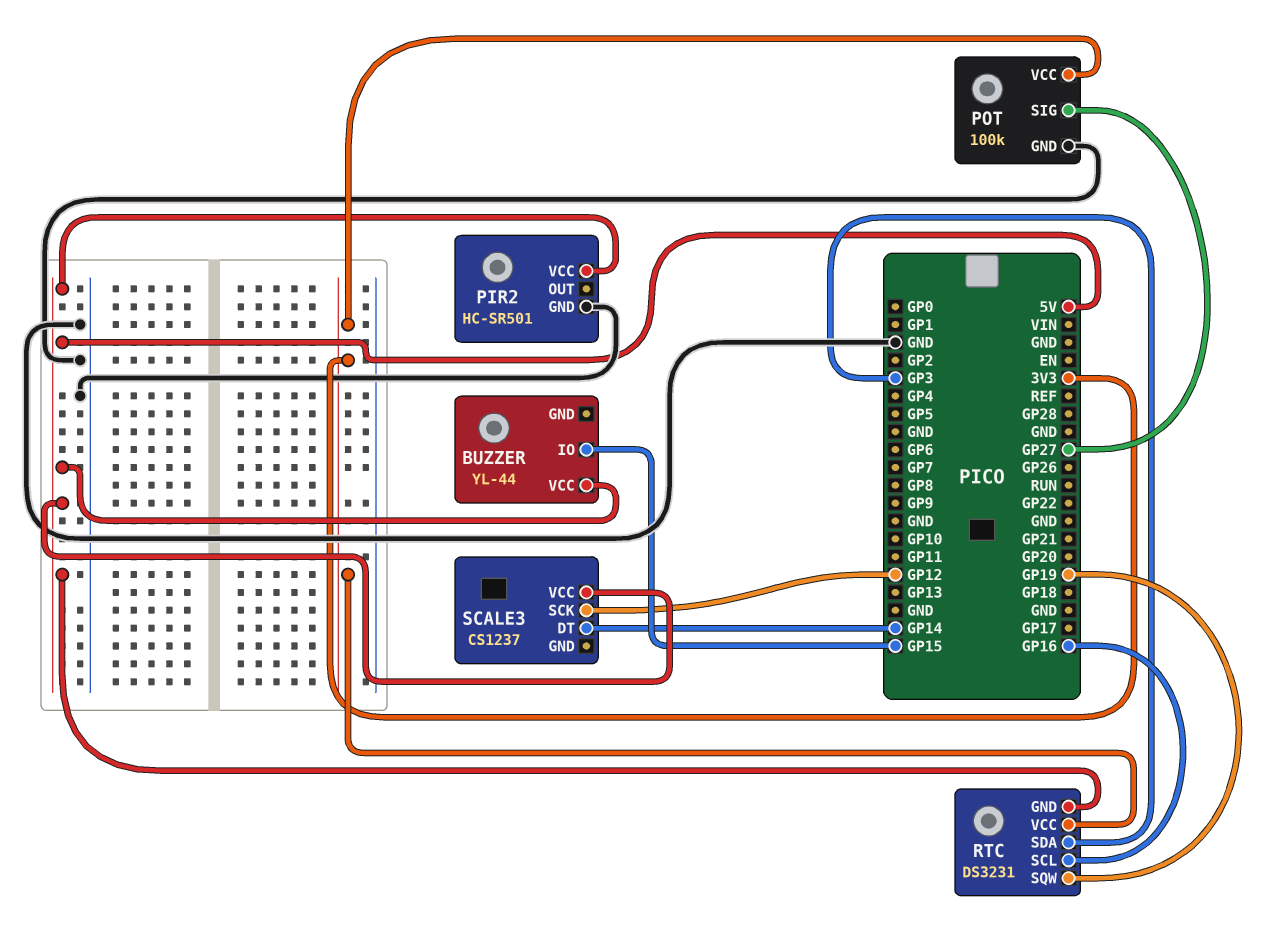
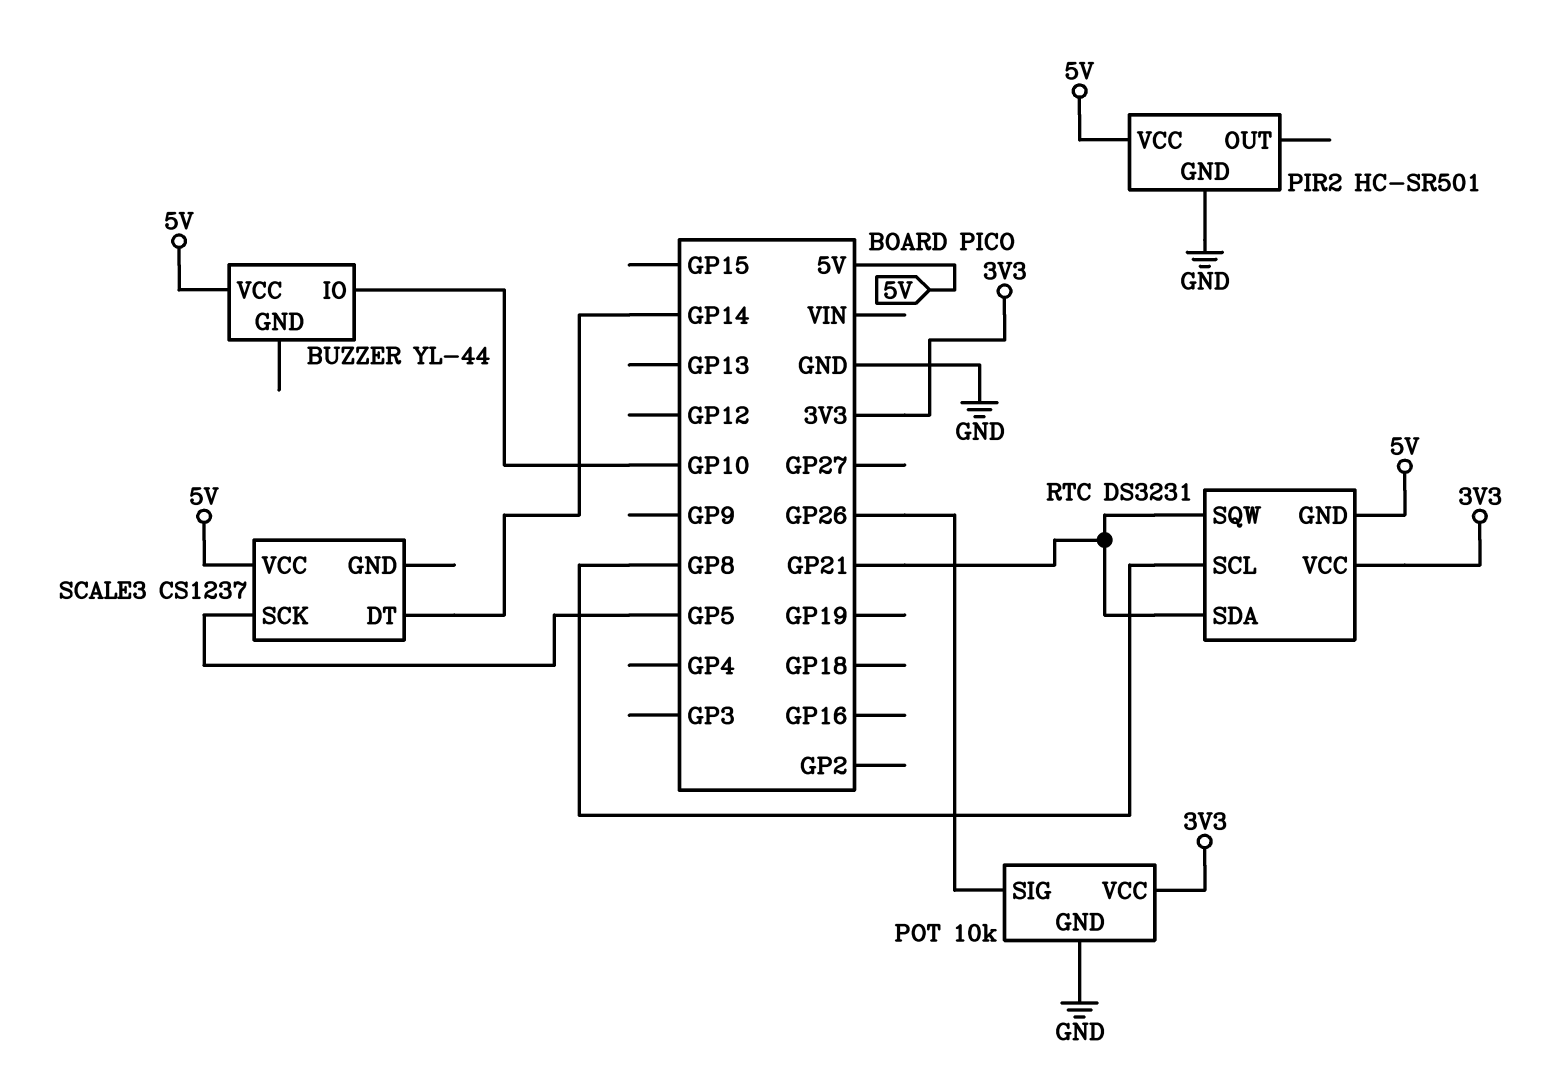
BUZZER pin IO: GP15 -> GP10
POT: 100k -> 10k
POT pin SIG: GP27 -> GP26
RTC pin SCL: GP16 -> GP8
RTC pin SDA: GP3 -> GP21
RTC pin SQW: GP19 -> GP21
SCALE3 pin SCK: GP12 -> GP5

